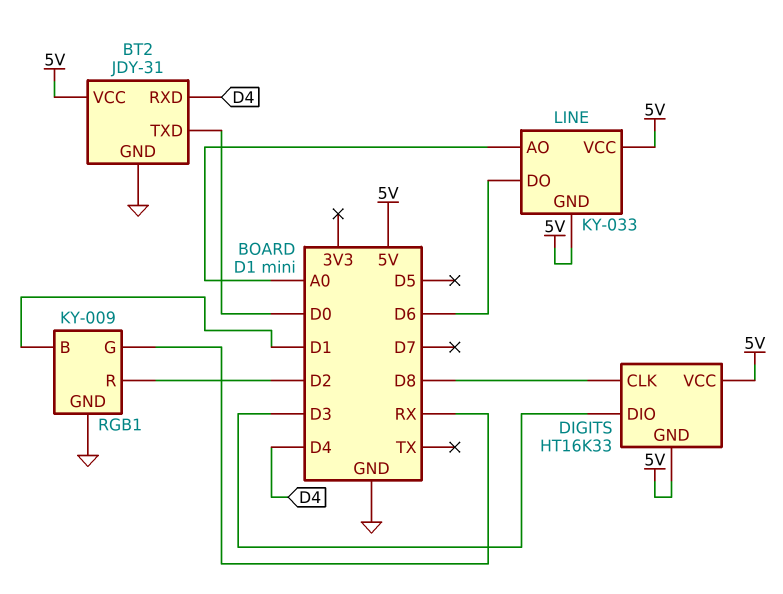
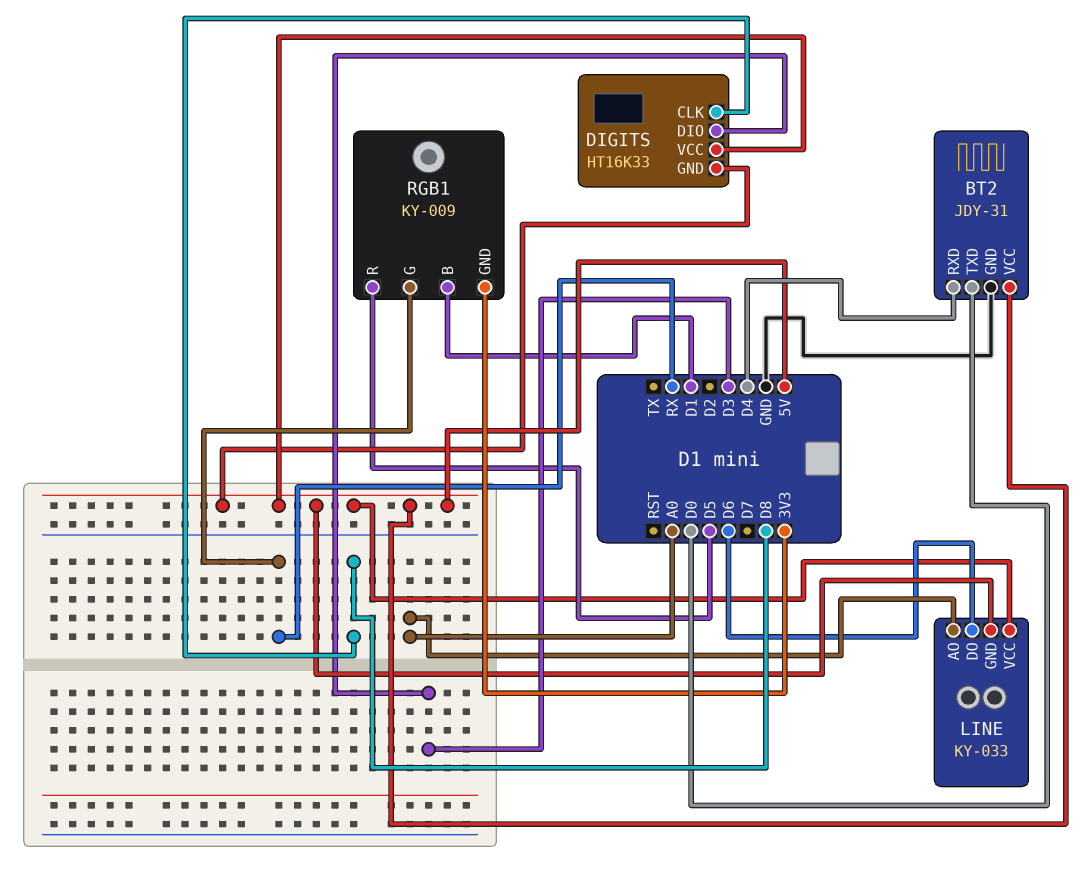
RGB1 pin GND: GND -> 3V3
RGB1 pin R: D2 -> D5

